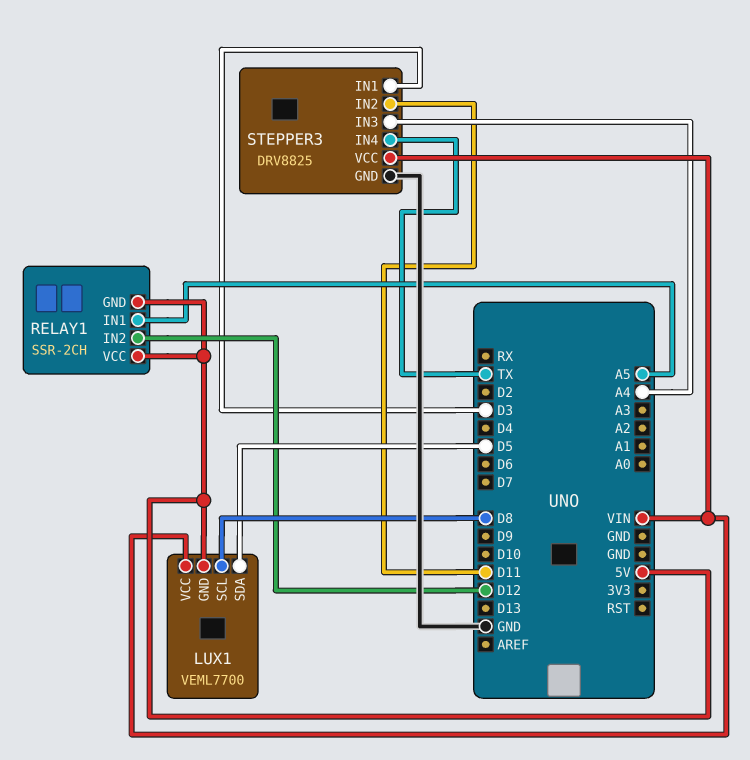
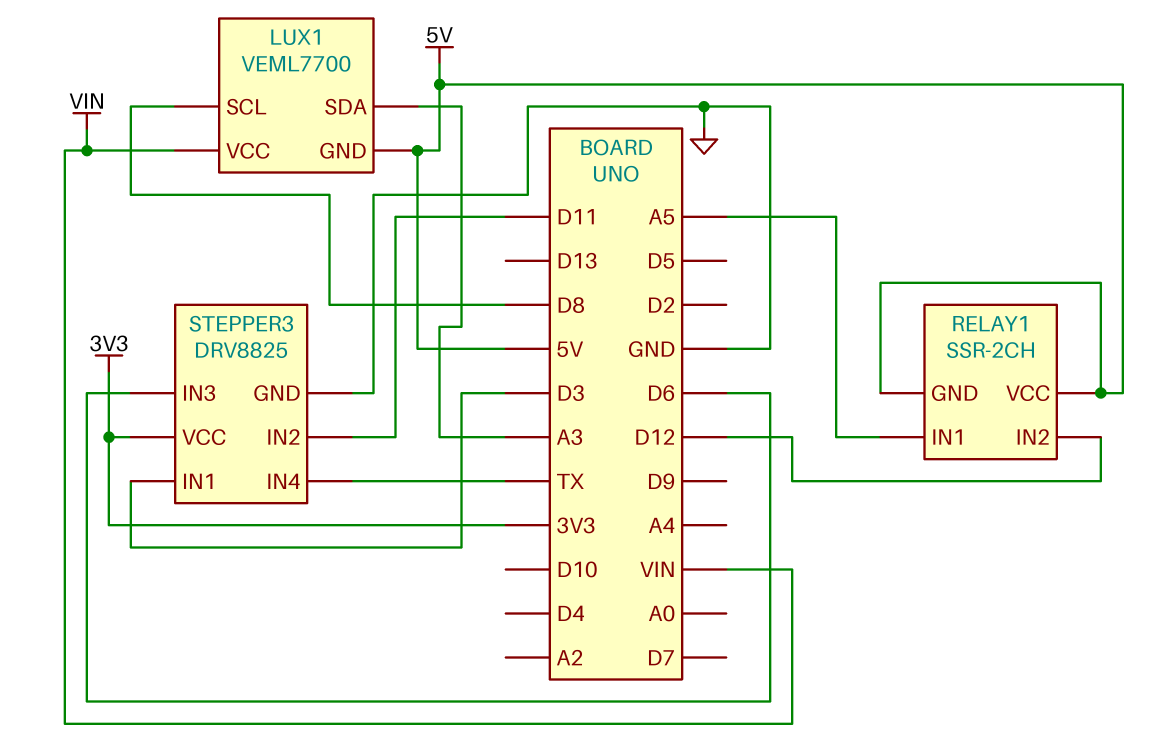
LUX1 pin SDA: D5 -> A3
STEPPER3 pin IN3: A4 -> D6
STEPPER3 pin VCC: VIN -> 3V3

